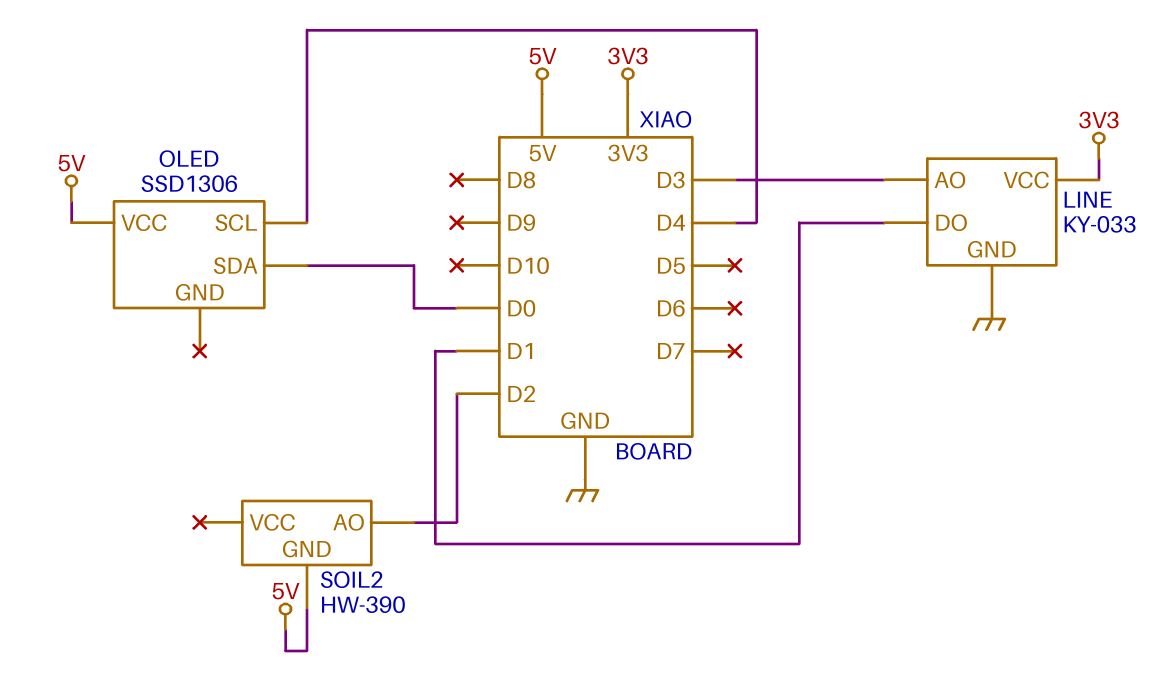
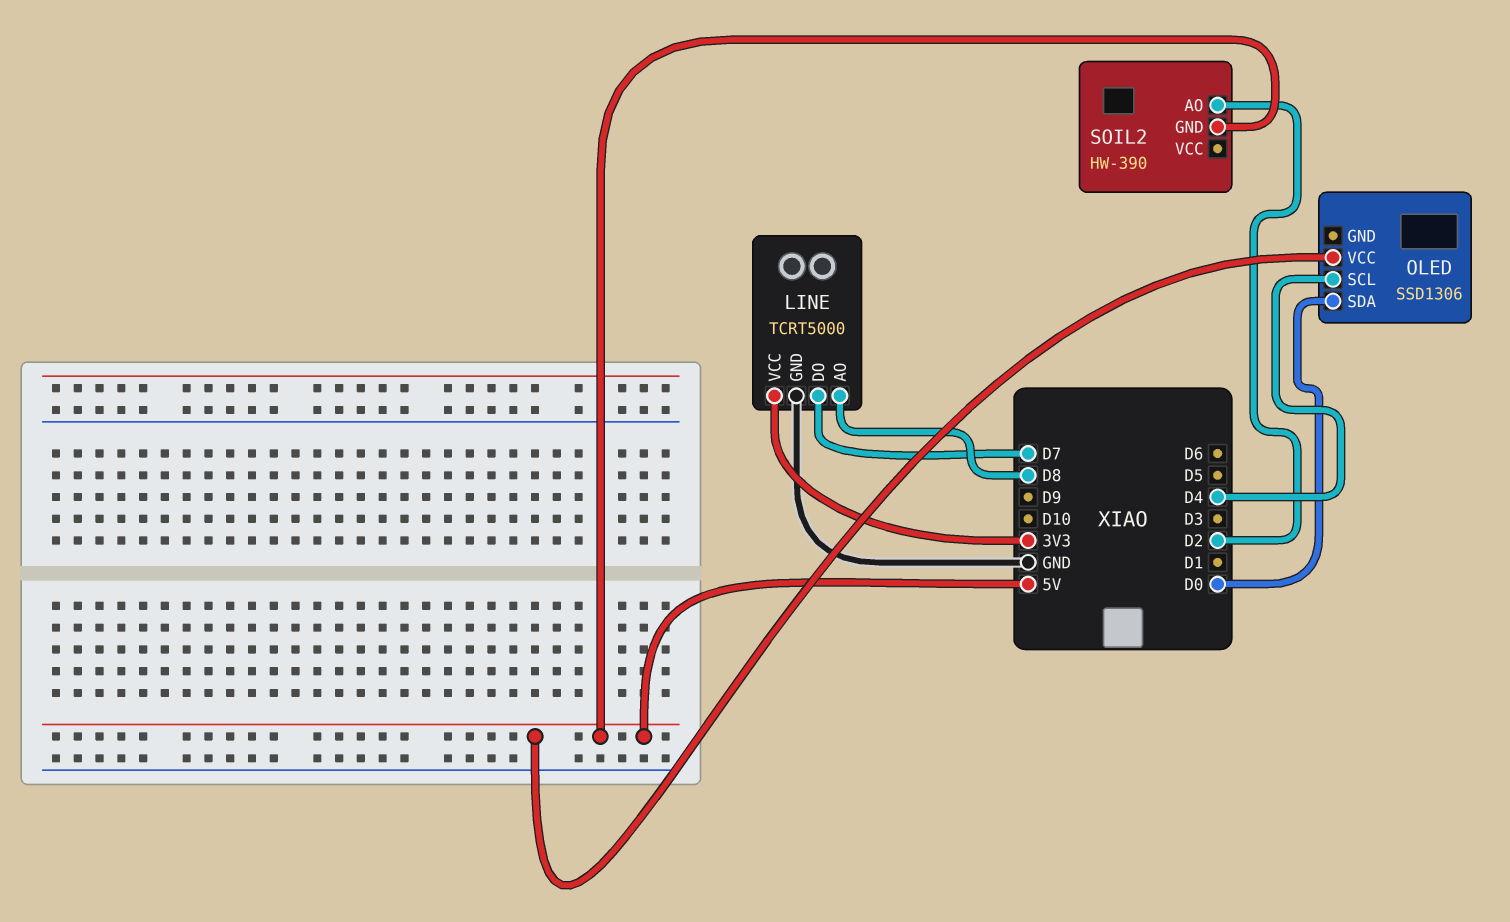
LINE: KY-033 -> TCRT5000
LINE pin AO: D3 -> D8
LINE pin DO: D1 -> D7

